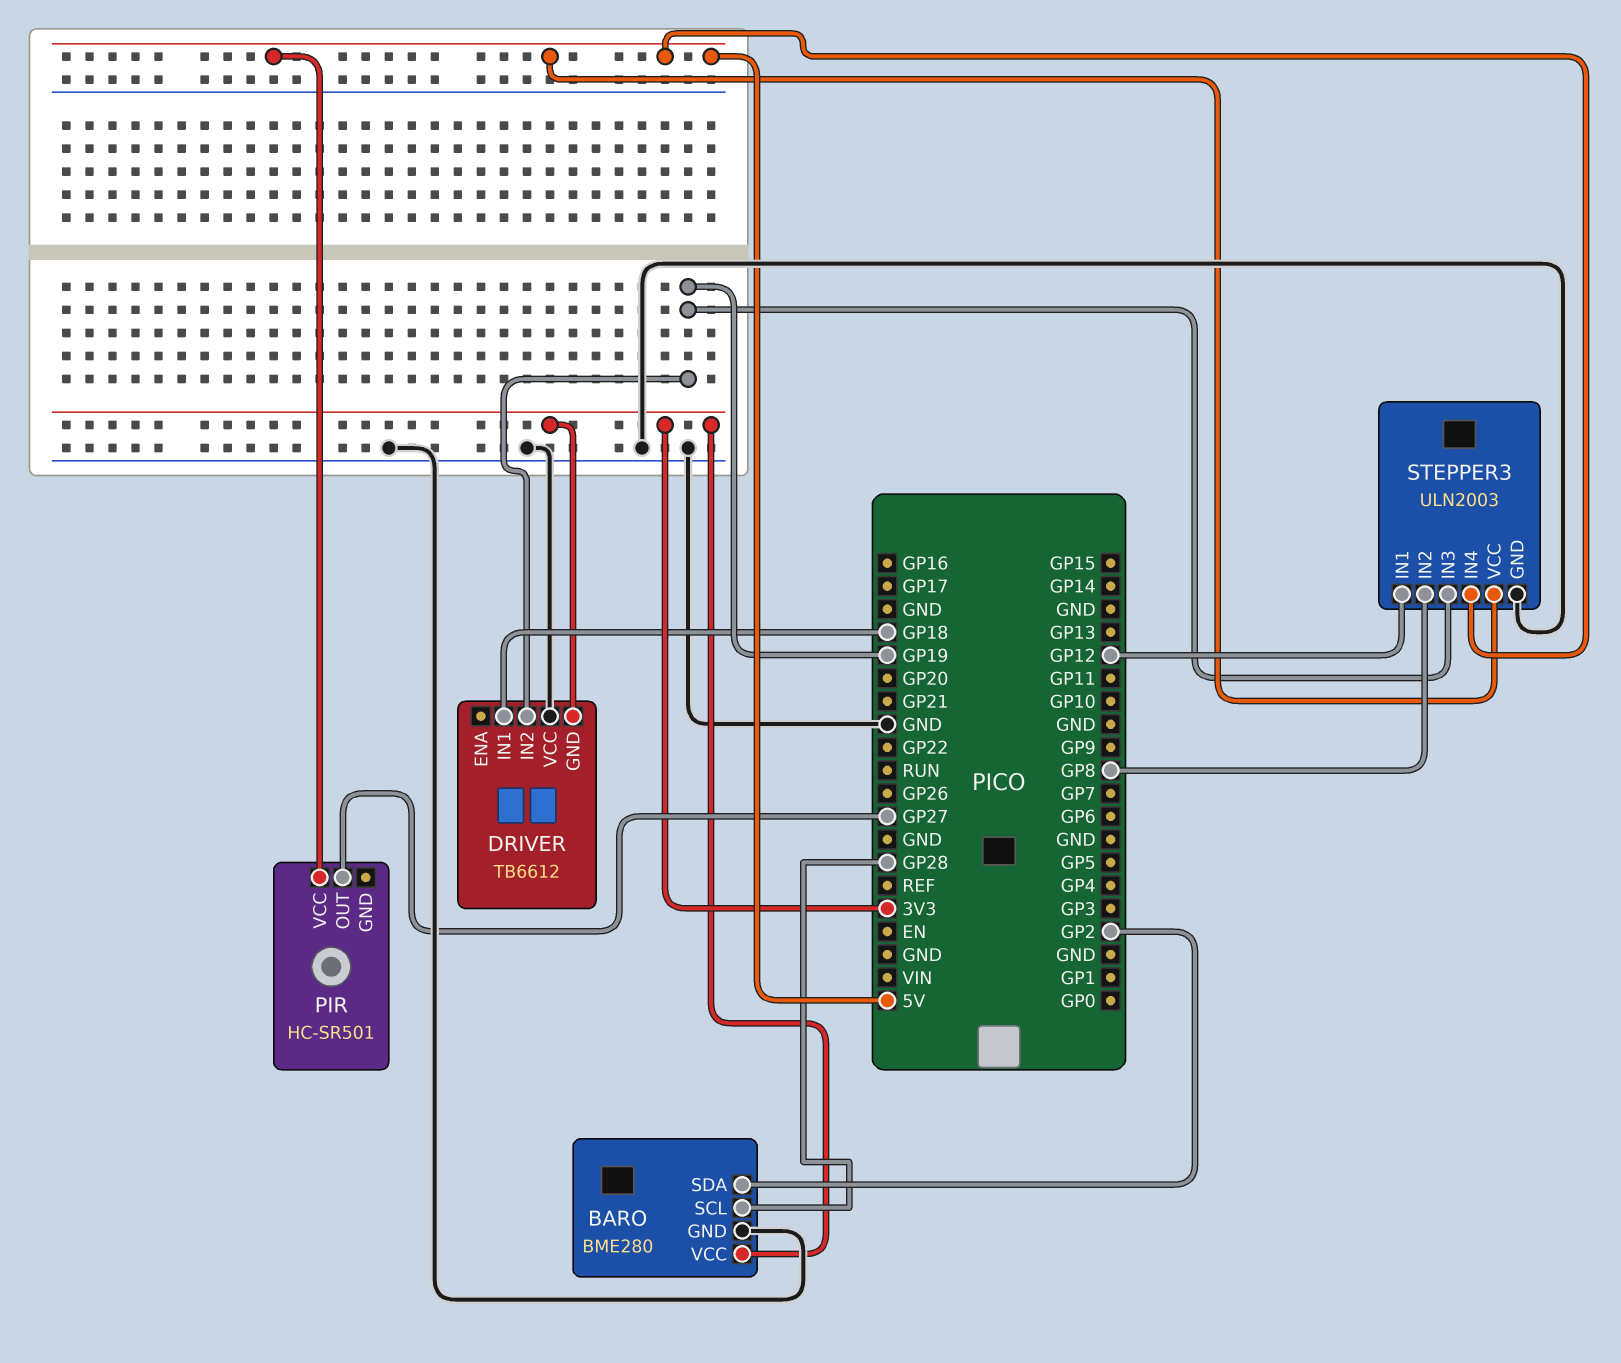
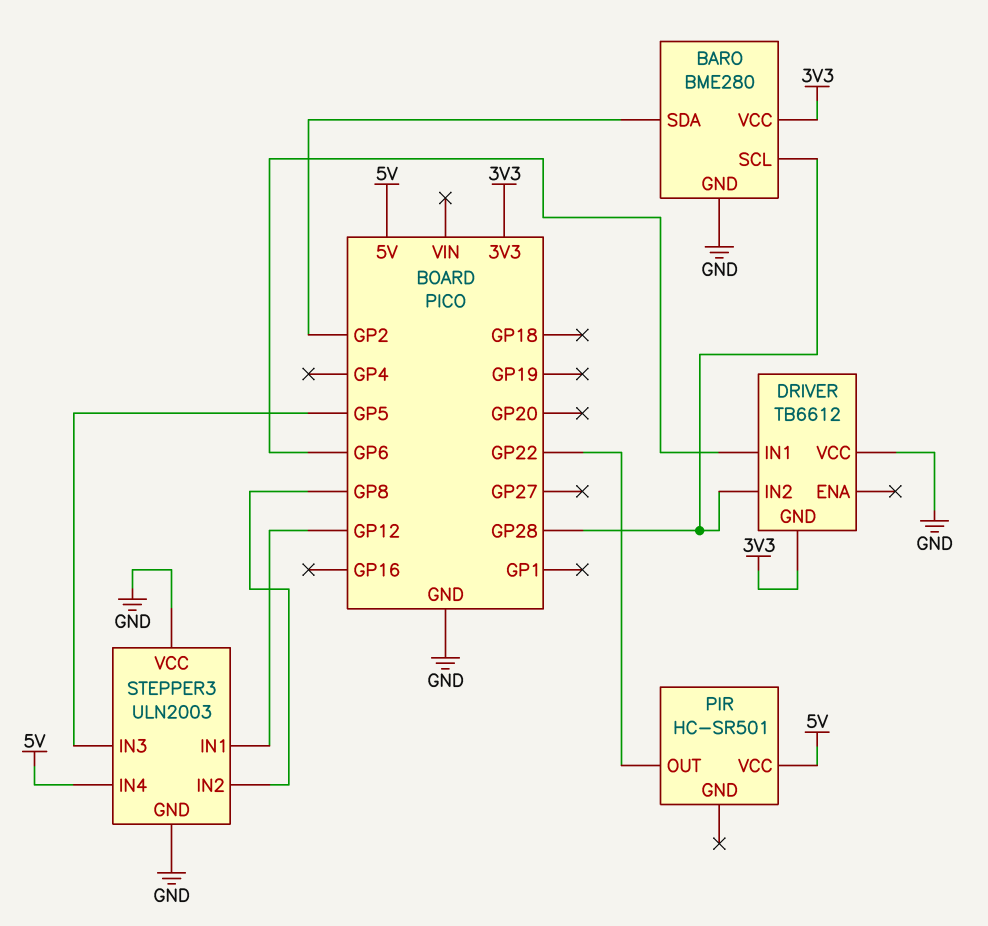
DRIVER pin IN1: GP18 -> GP6
DRIVER pin IN2: GP19 -> GP28
PIR pin OUT: GP27 -> GP22
STEPPER3 pin IN3: GP19 -> GP5
STEPPER3 pin VCC: 5V -> GND

